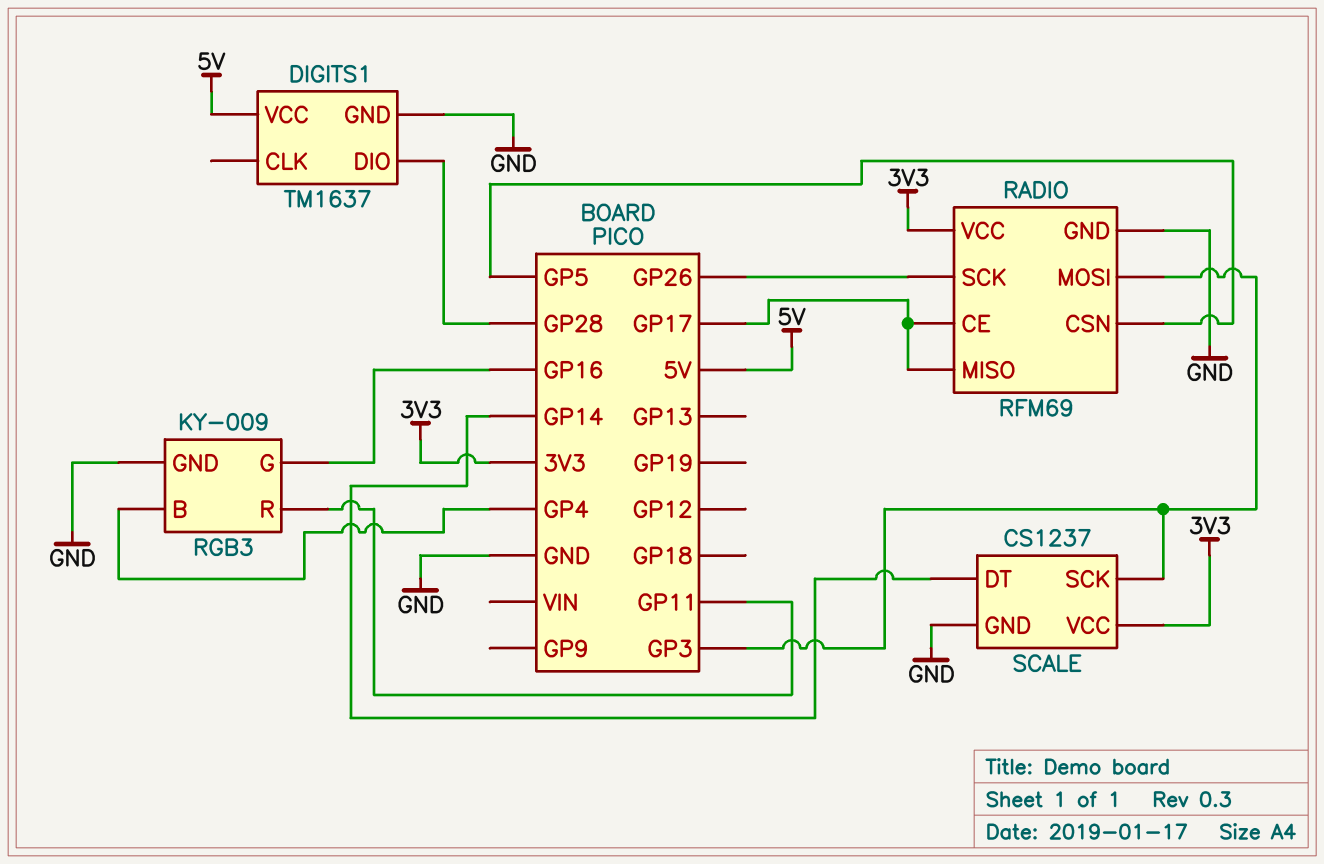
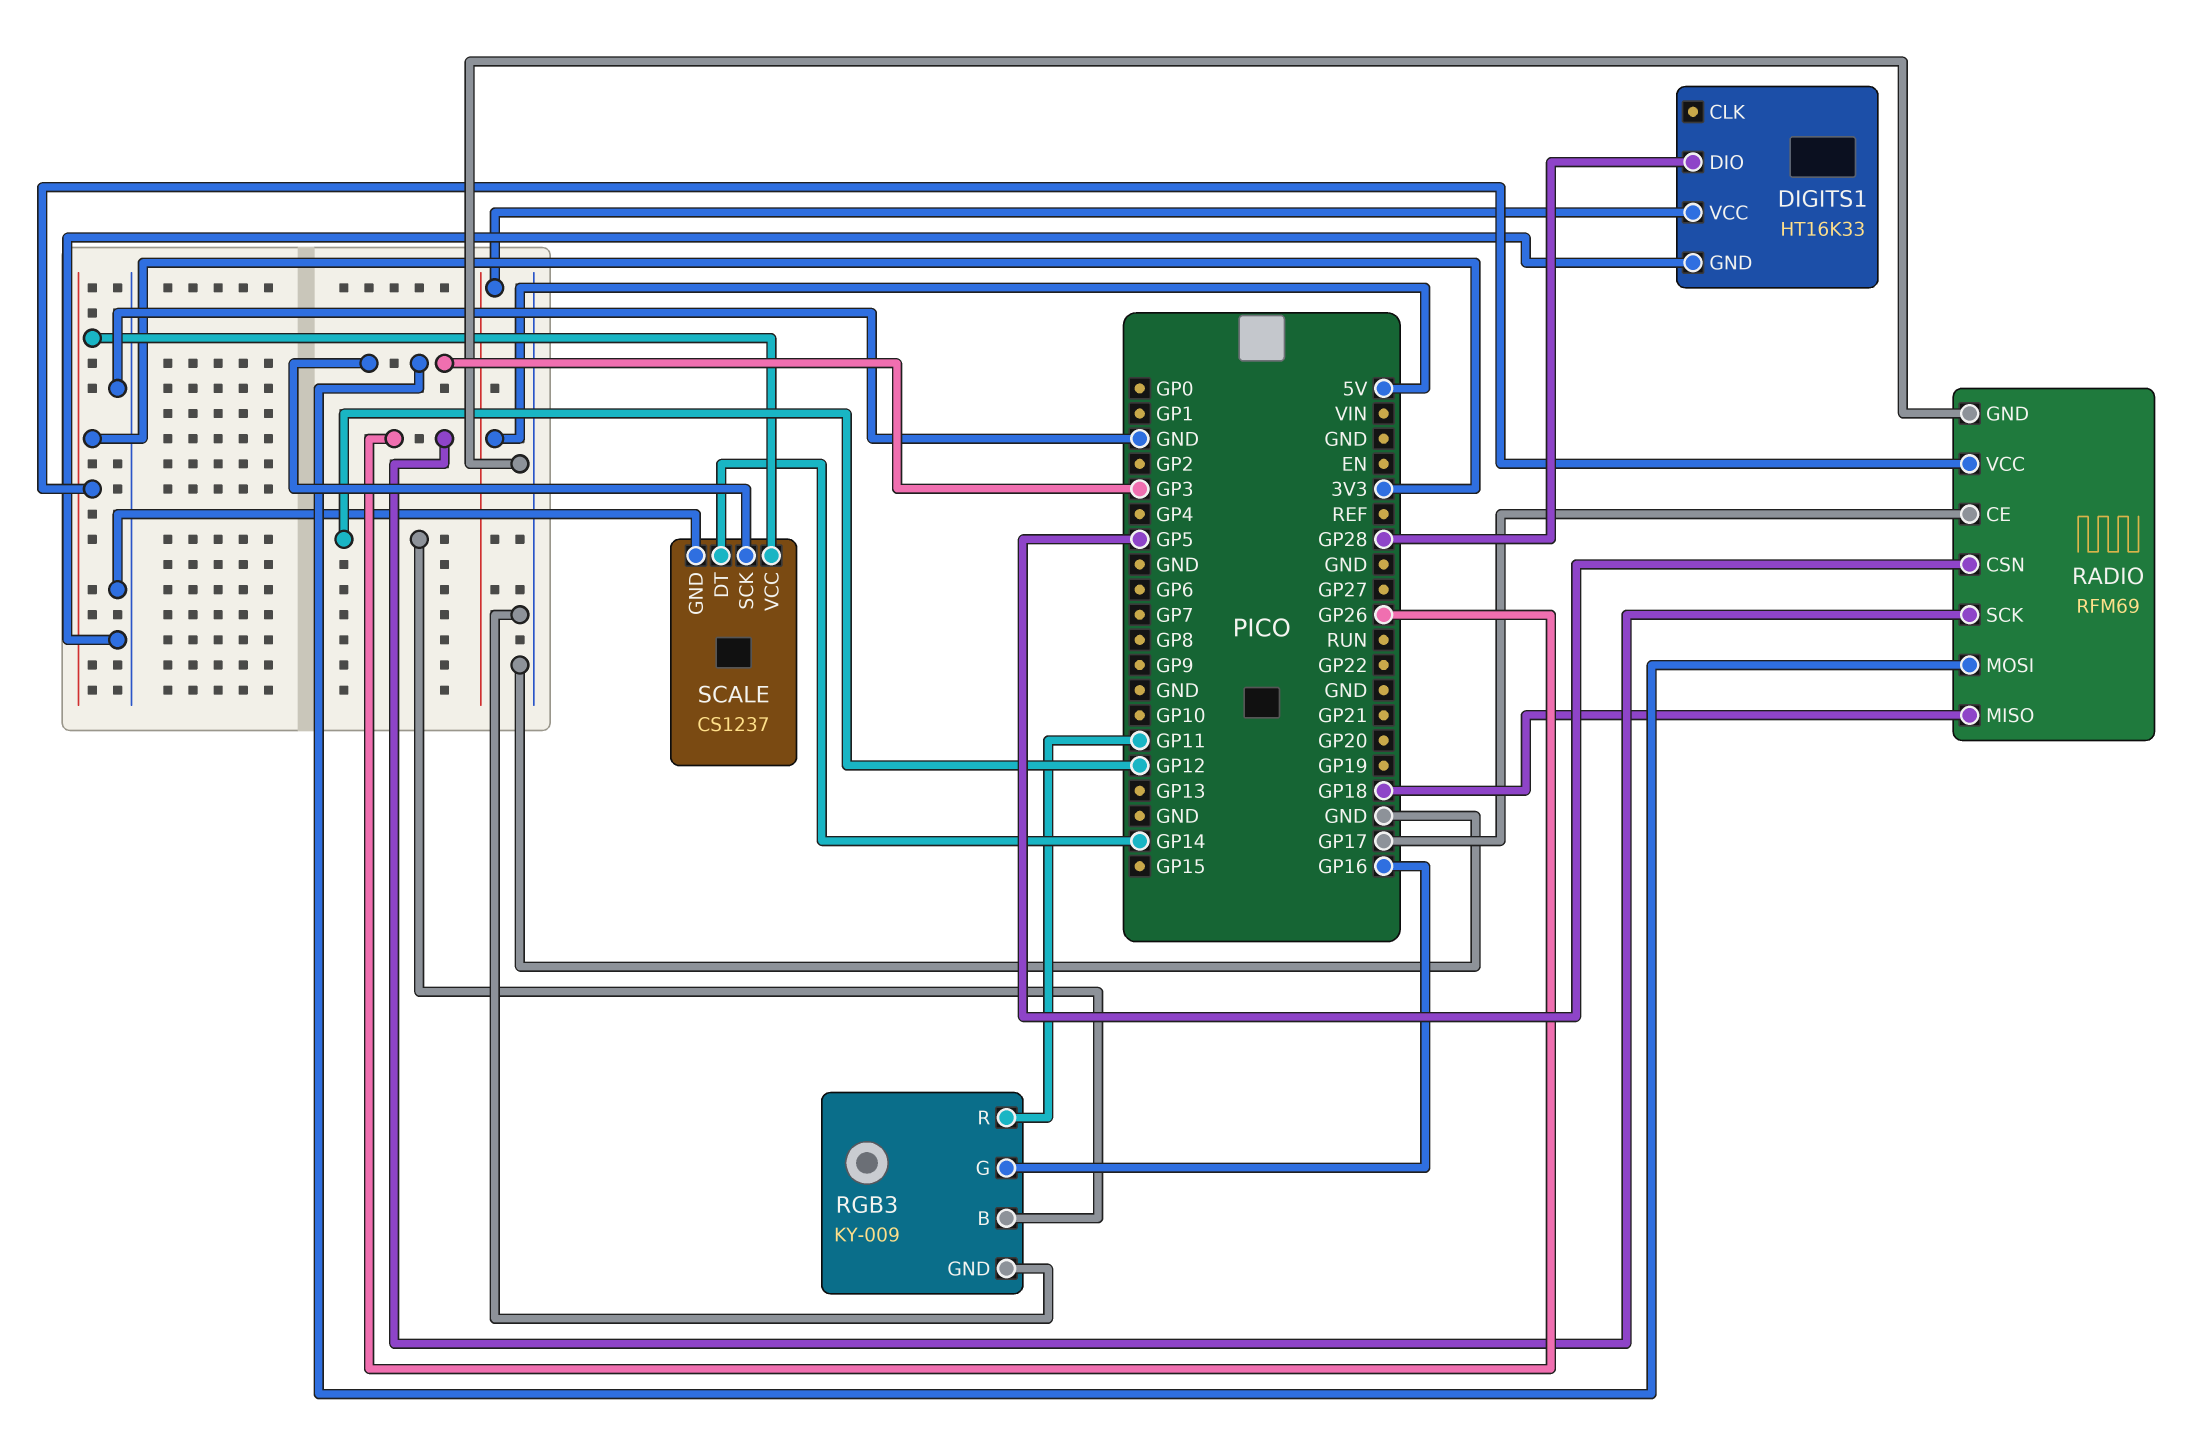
DIGITS1: TM1637 -> HT16K33
RADIO pin MISO: GP17 -> GP18
RGB3 pin B: GP4 -> GP12

